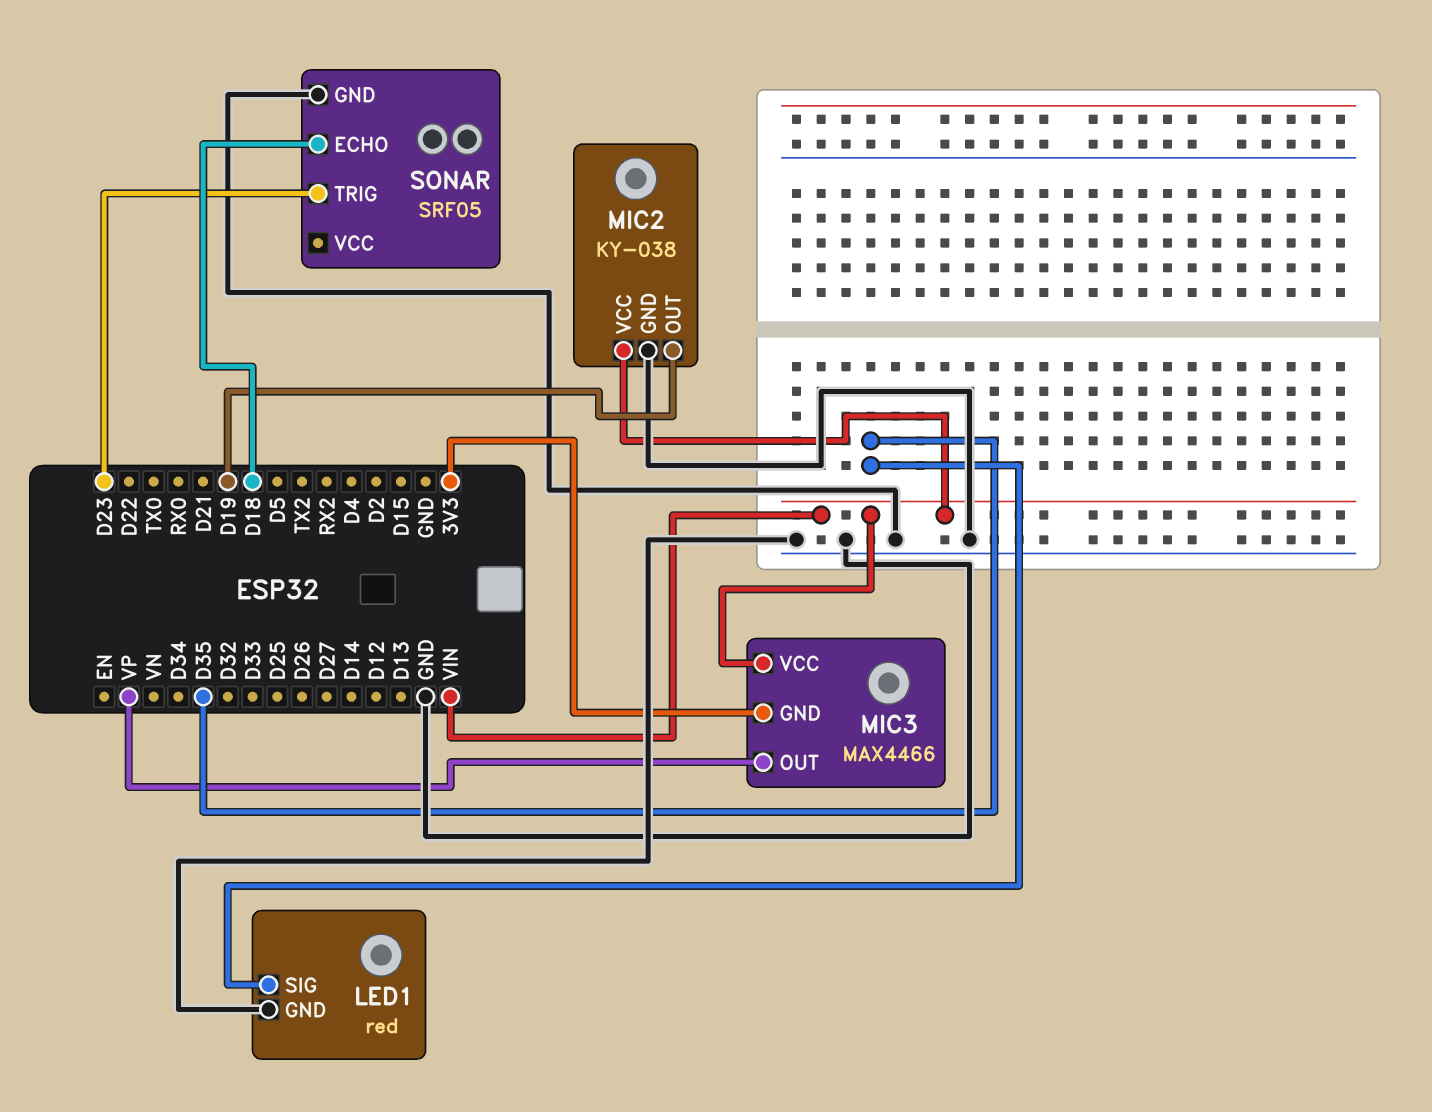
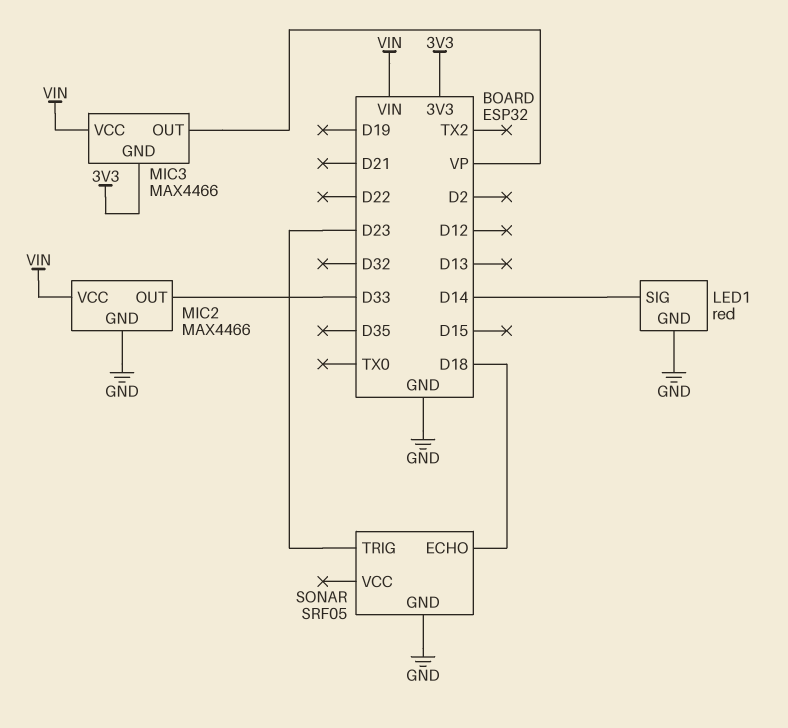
LED1 pin SIG: D35 -> D14
MIC2: KY-038 -> MAX4466
MIC2 pin OUT: D19 -> D33

